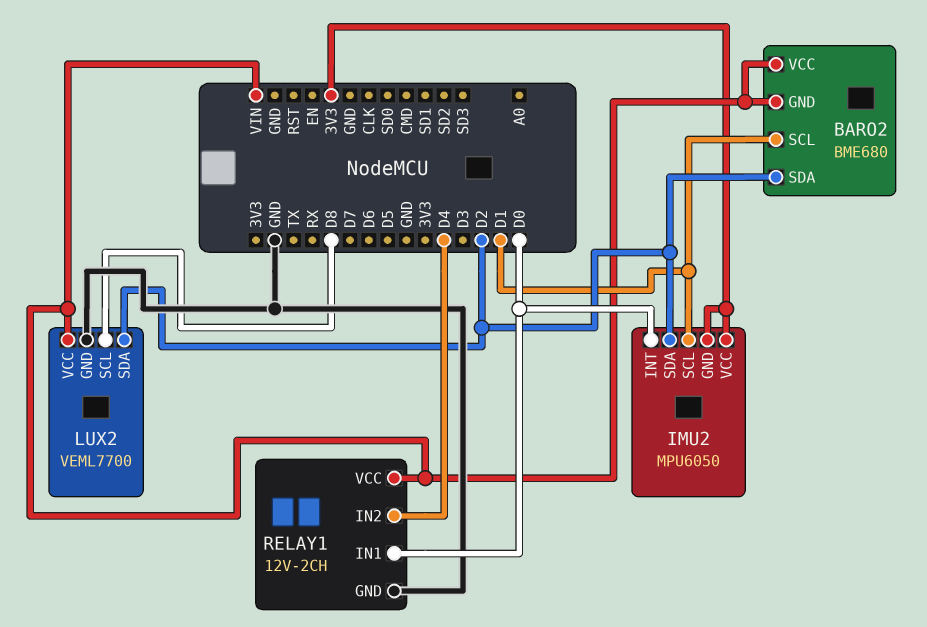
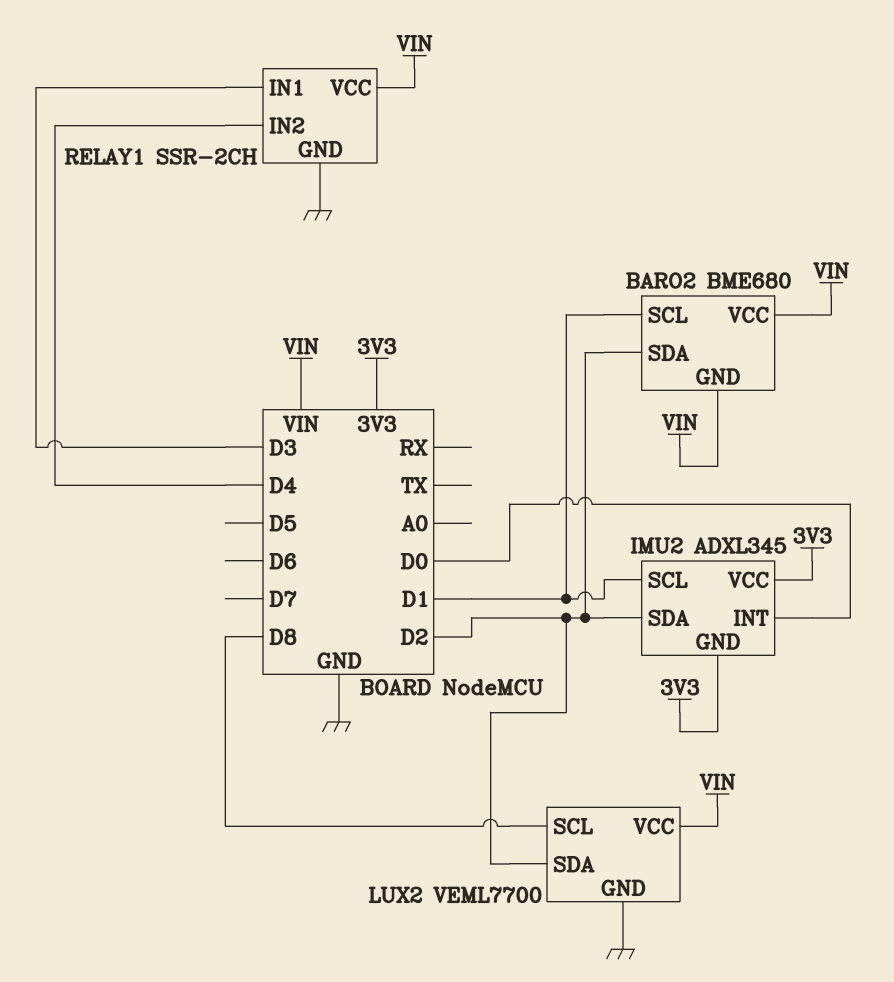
IMU2: MPU6050 -> ADXL345
RELAY1: 12V-2CH -> SSR-2CH
RELAY1 pin IN1: D0 -> D3

